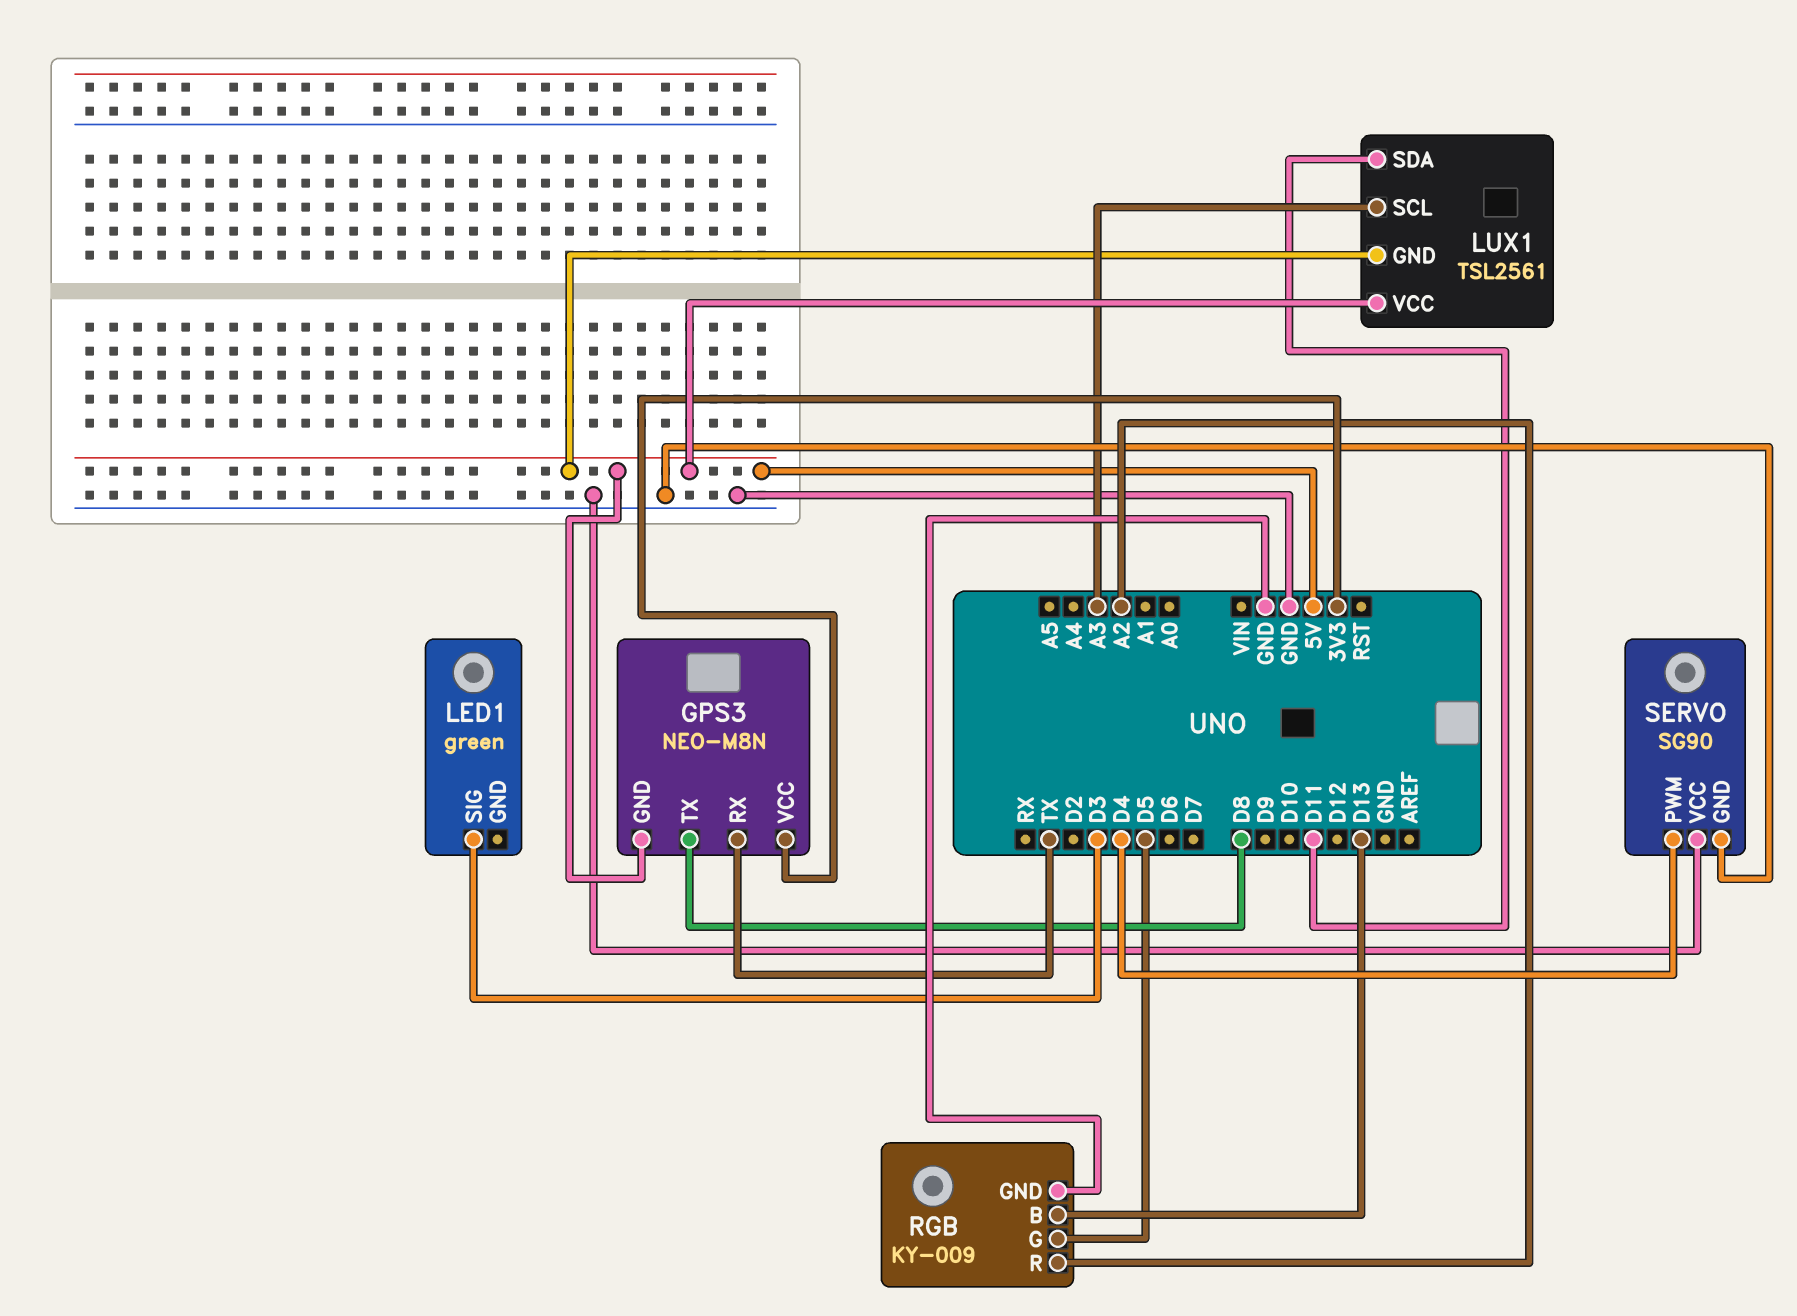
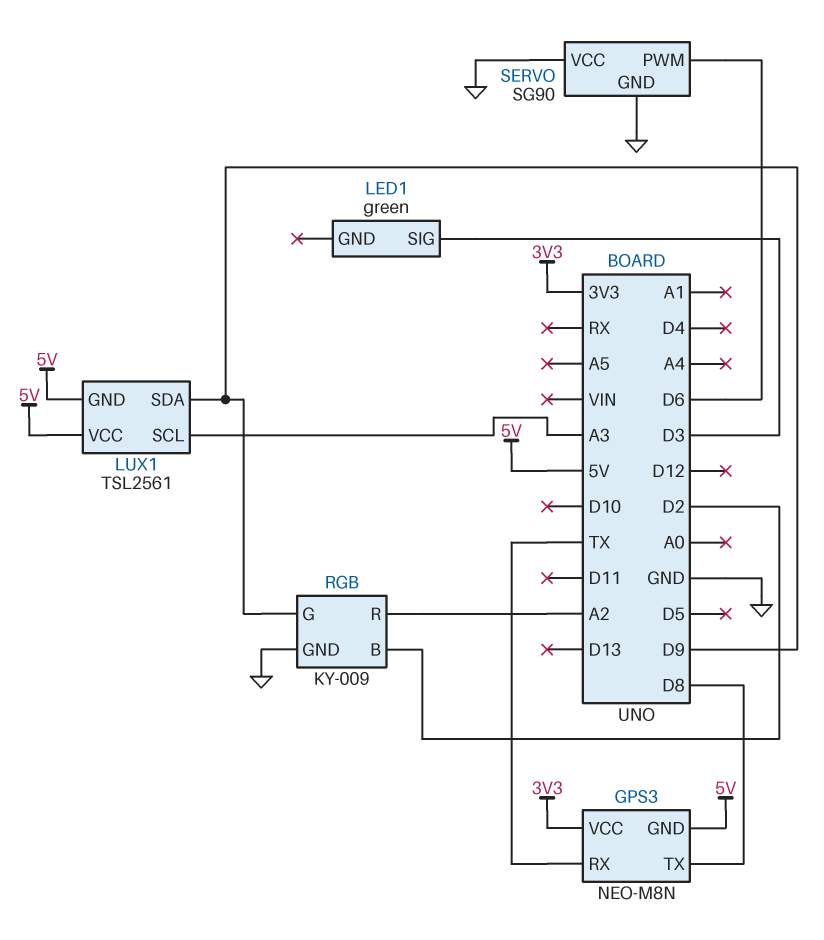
LUX1 pin SDA: D11 -> D9
RGB pin B: D13 -> D2
RGB pin G: D5 -> D9
SERVO pin PWM: D4 -> D6

